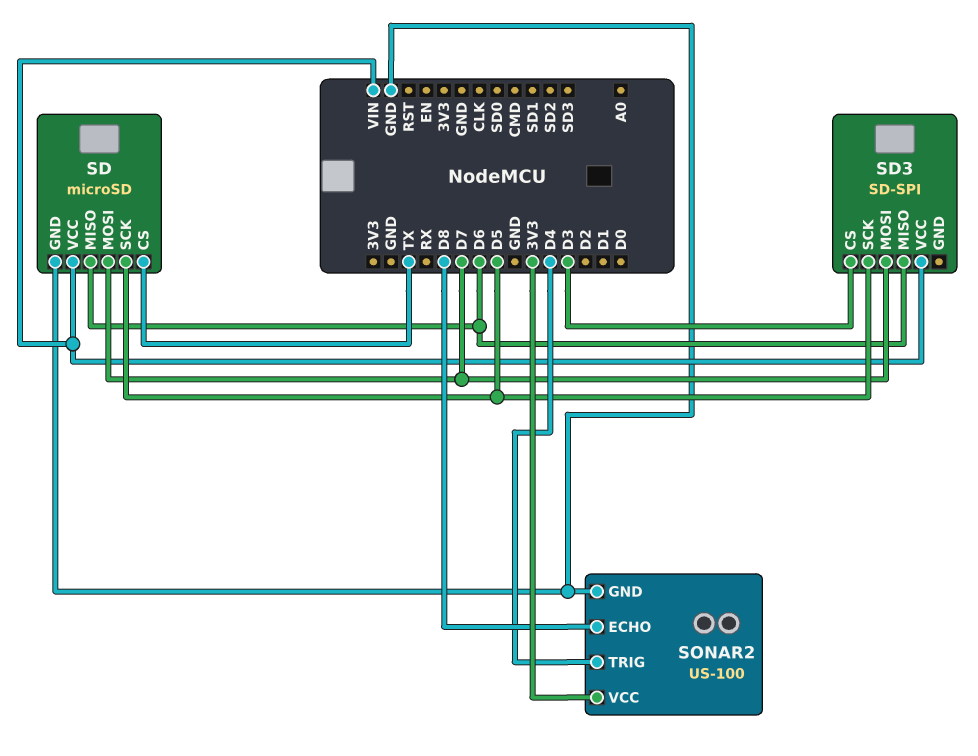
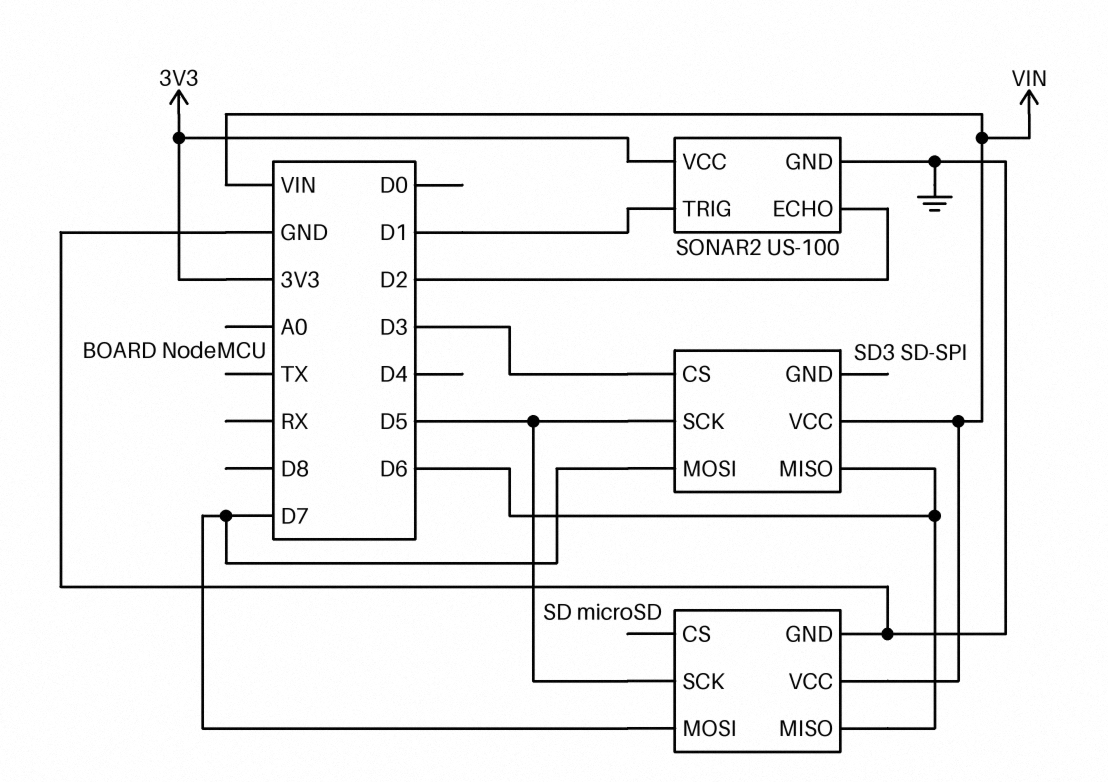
SD pin CS: TX -> none
SONAR2 pin ECHO: D8 -> D2
SONAR2 pin TRIG: D4 -> D1

